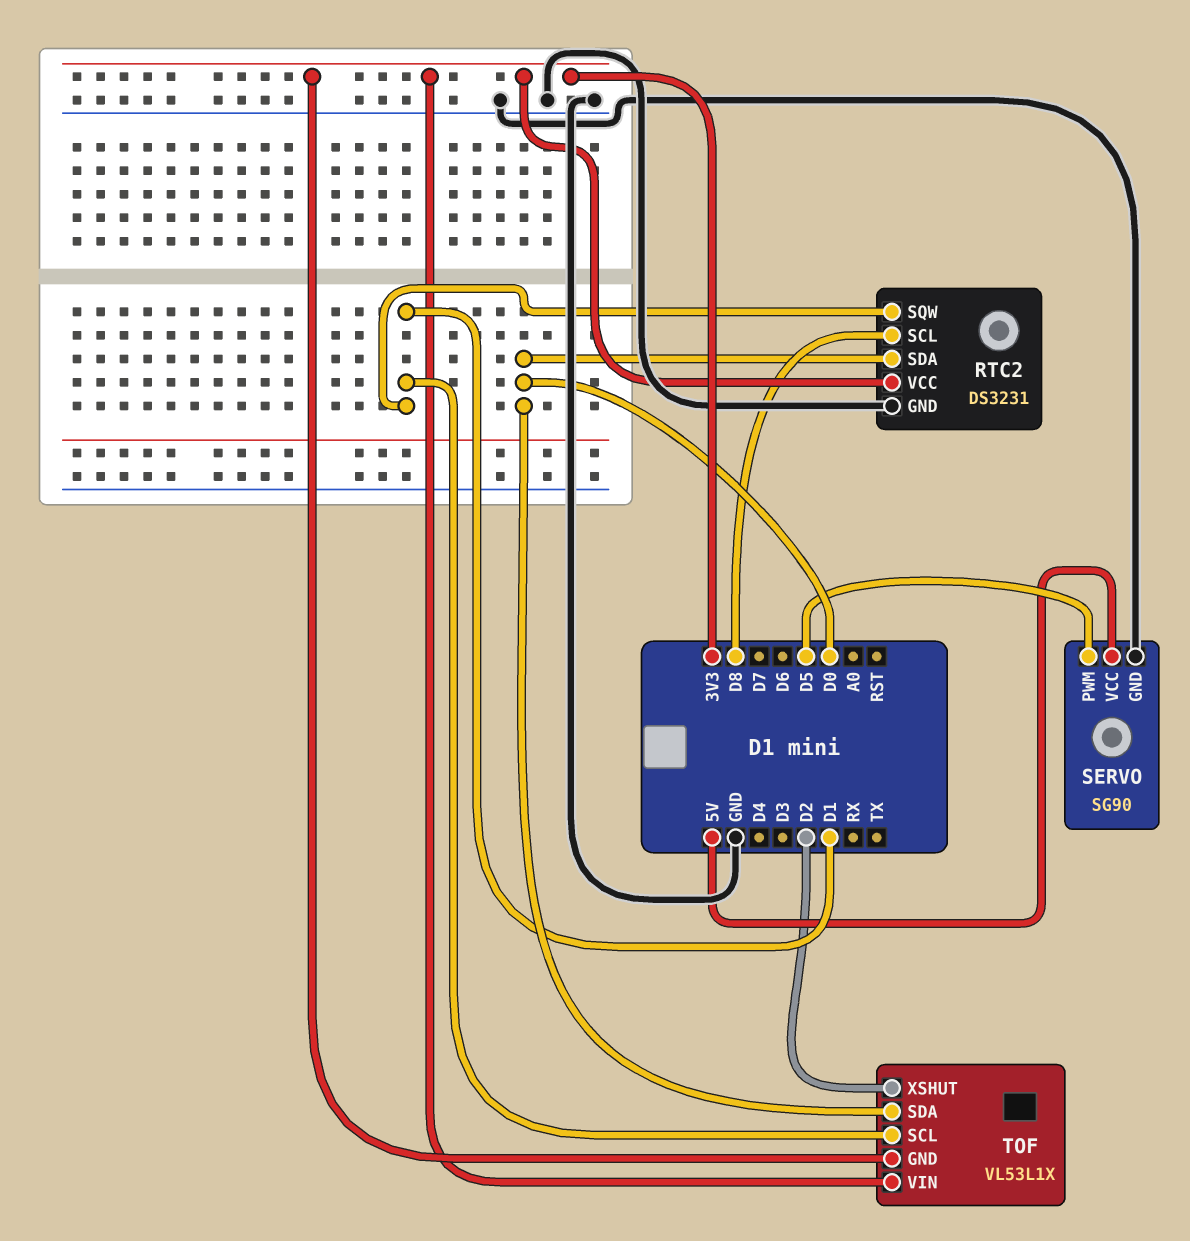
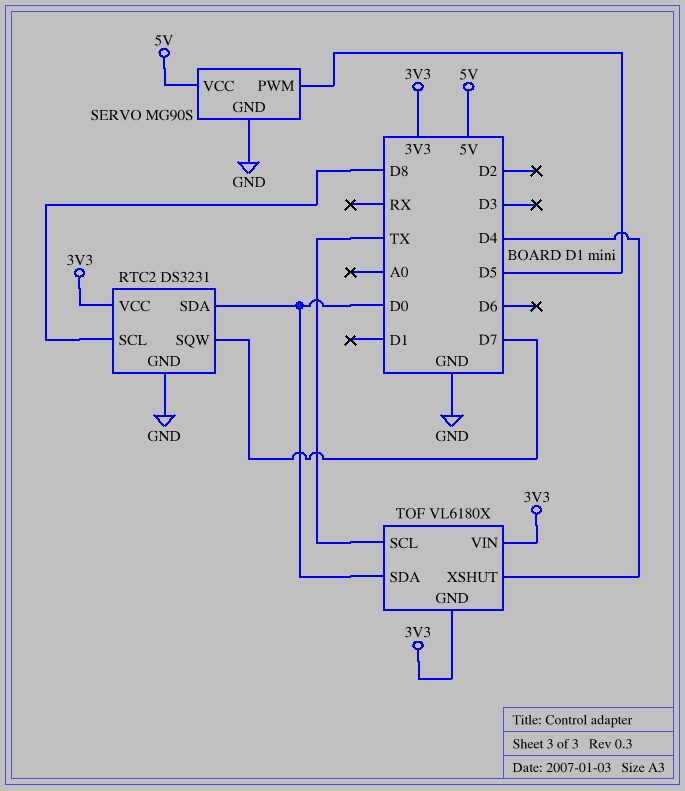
RTC2 pin SQW: D1 -> D7
SERVO: SG90 -> MG90S
TOF: VL53L1X -> VL6180X
TOF pin SCL: D1 -> TX
TOF pin XSHUT: D2 -> D4

